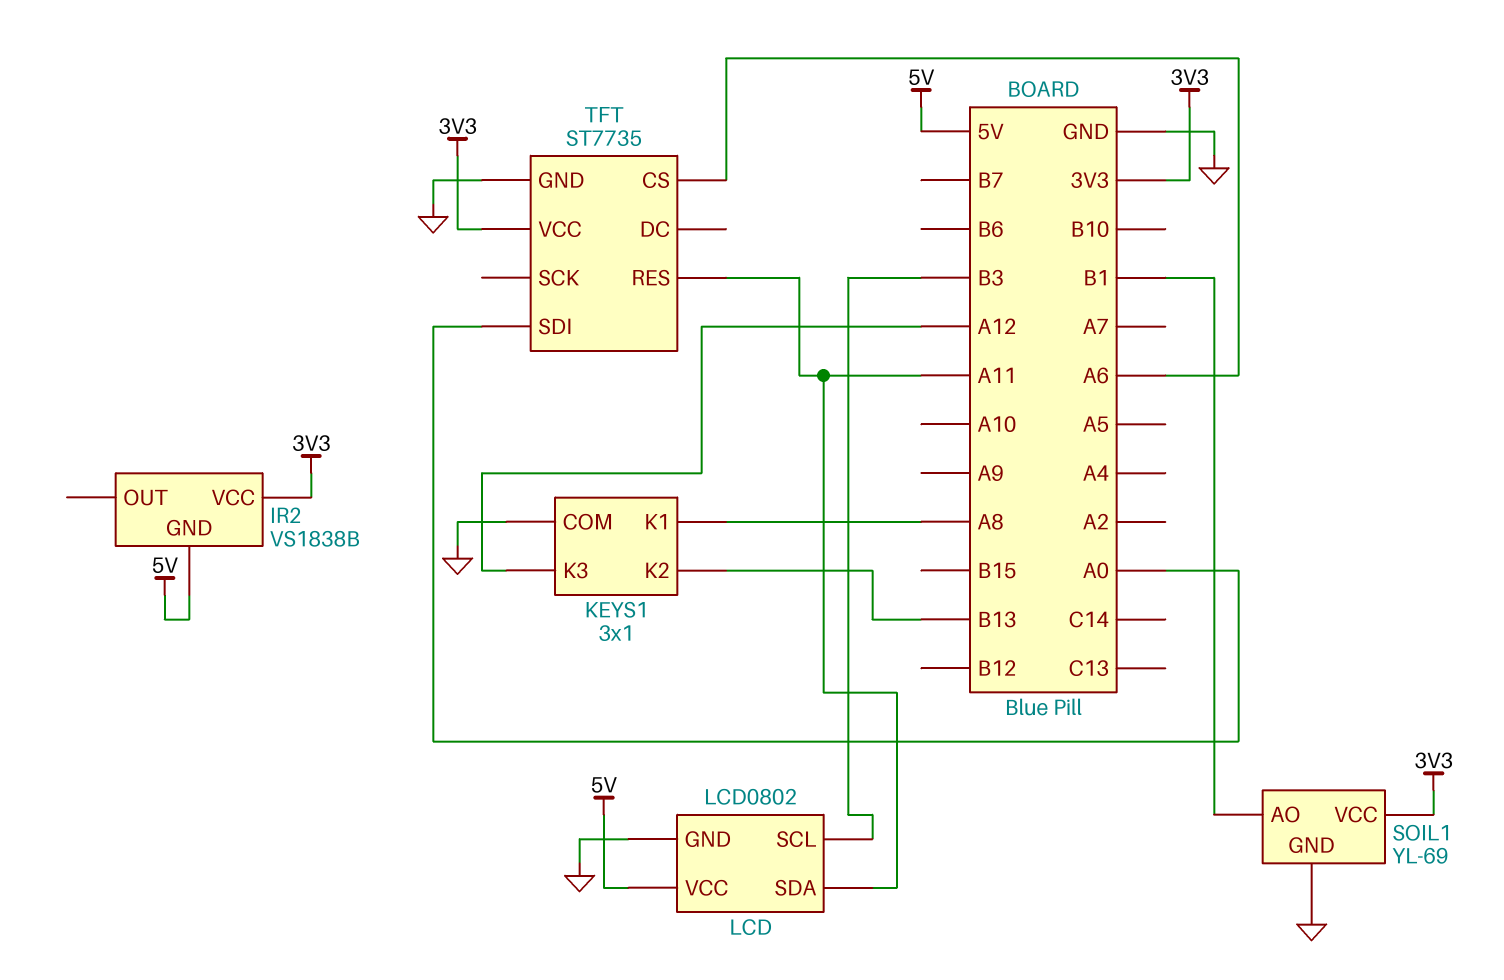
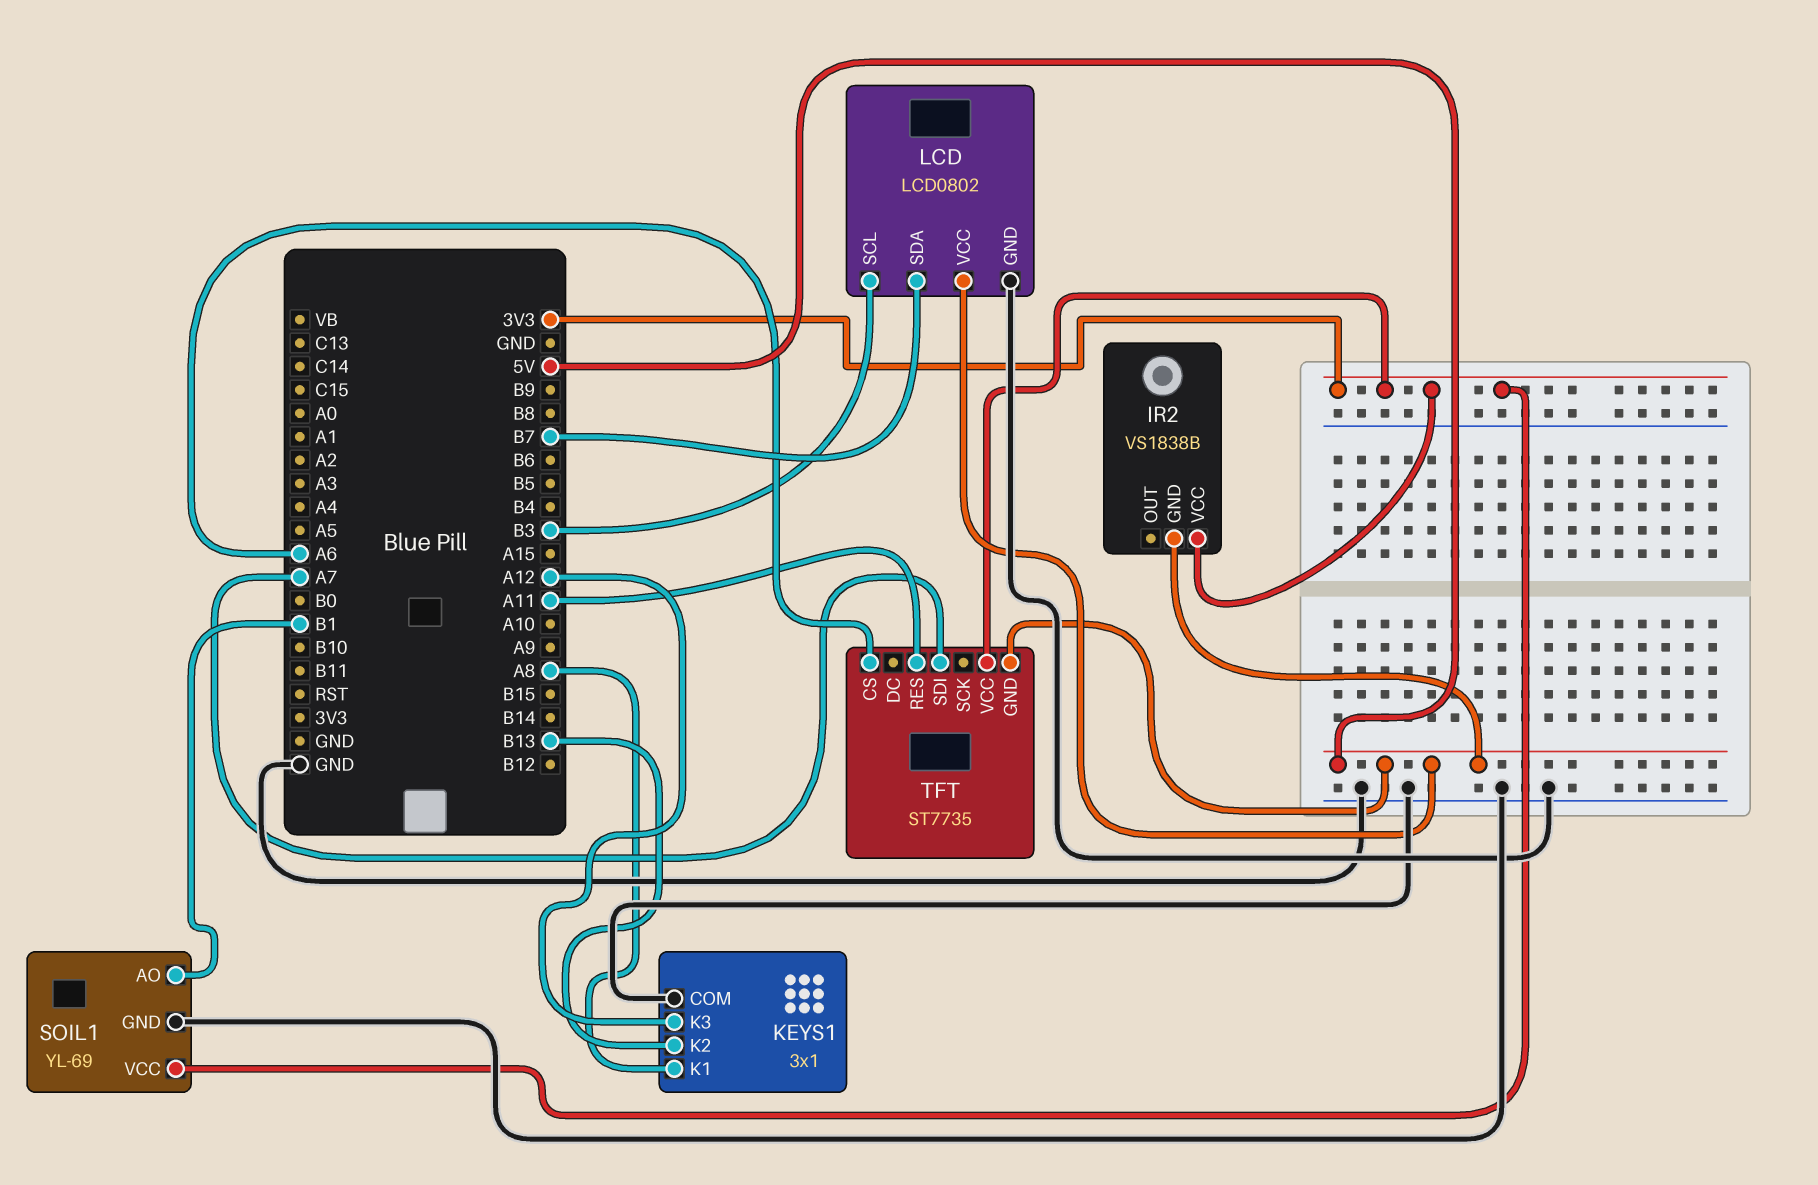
LCD pin SDA: A11 -> B7
TFT pin GND: GND -> 5V
TFT pin SDI: A0 -> A7

